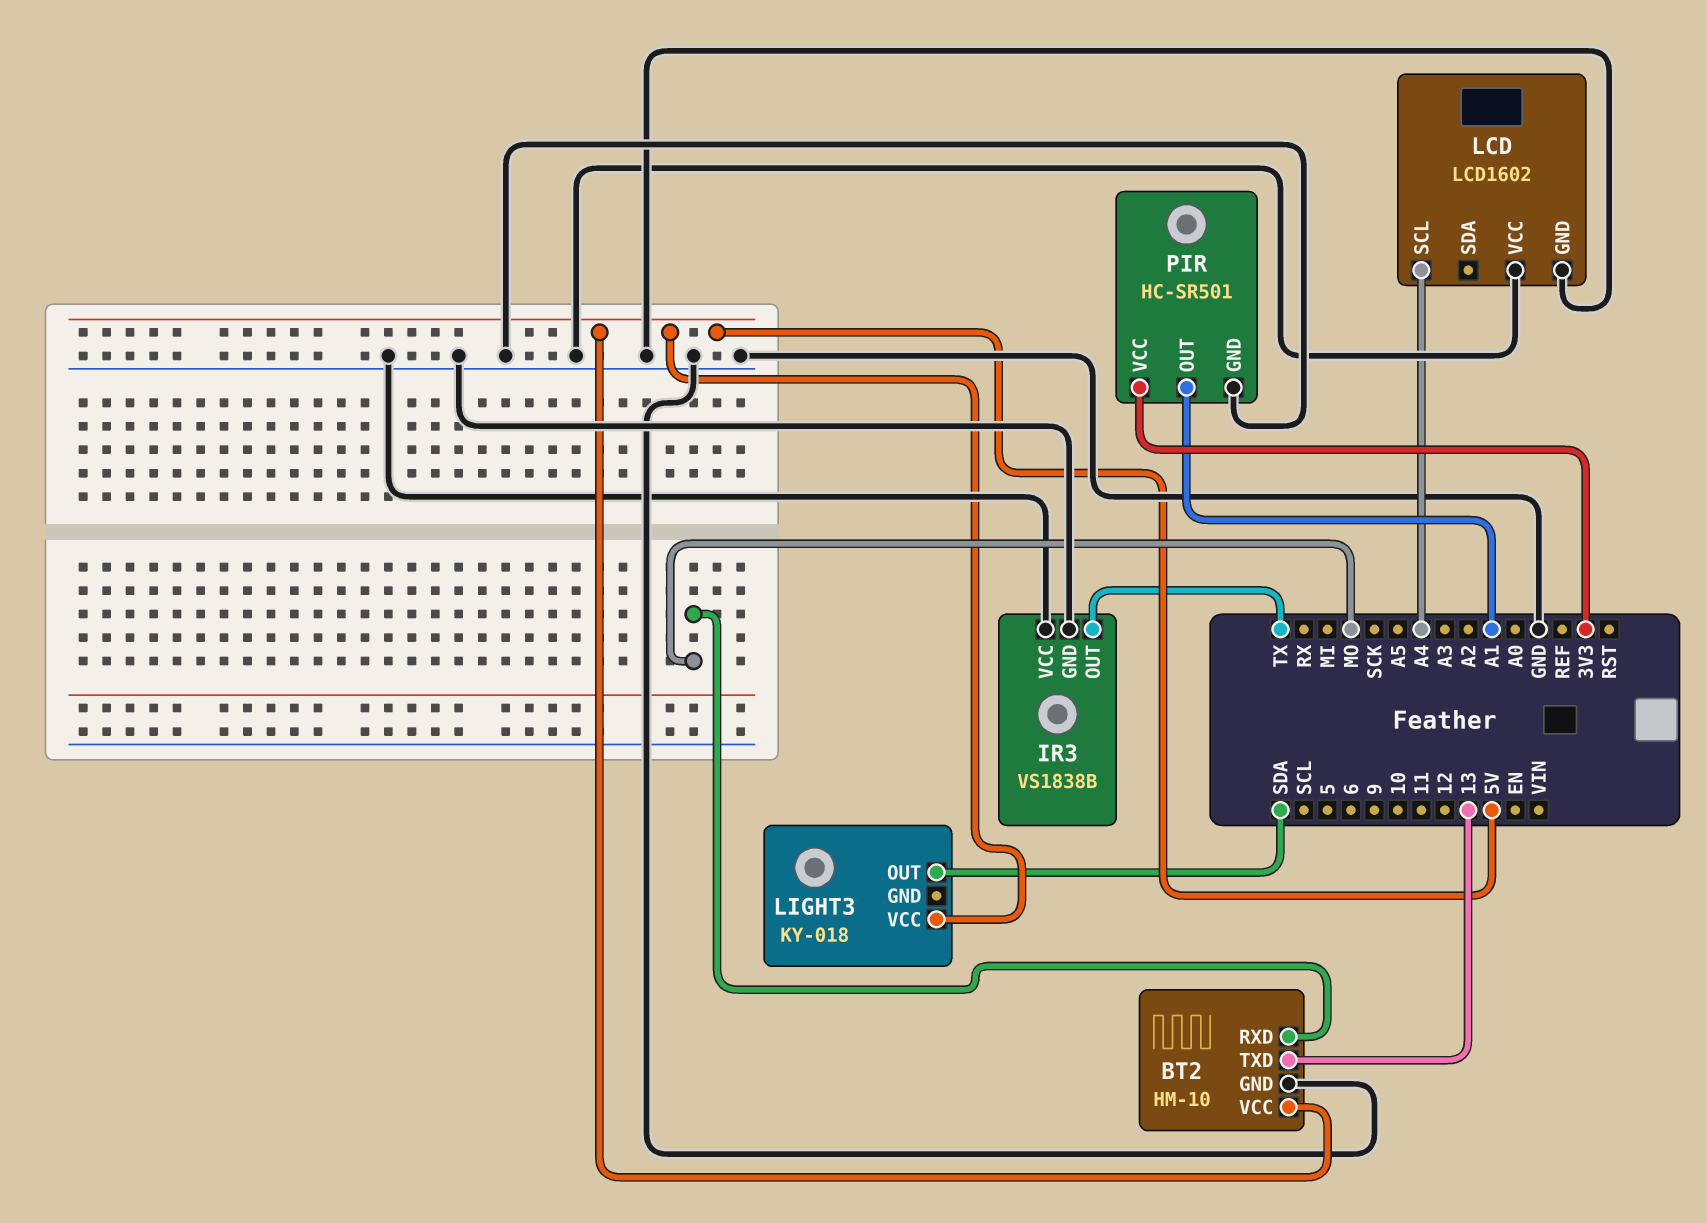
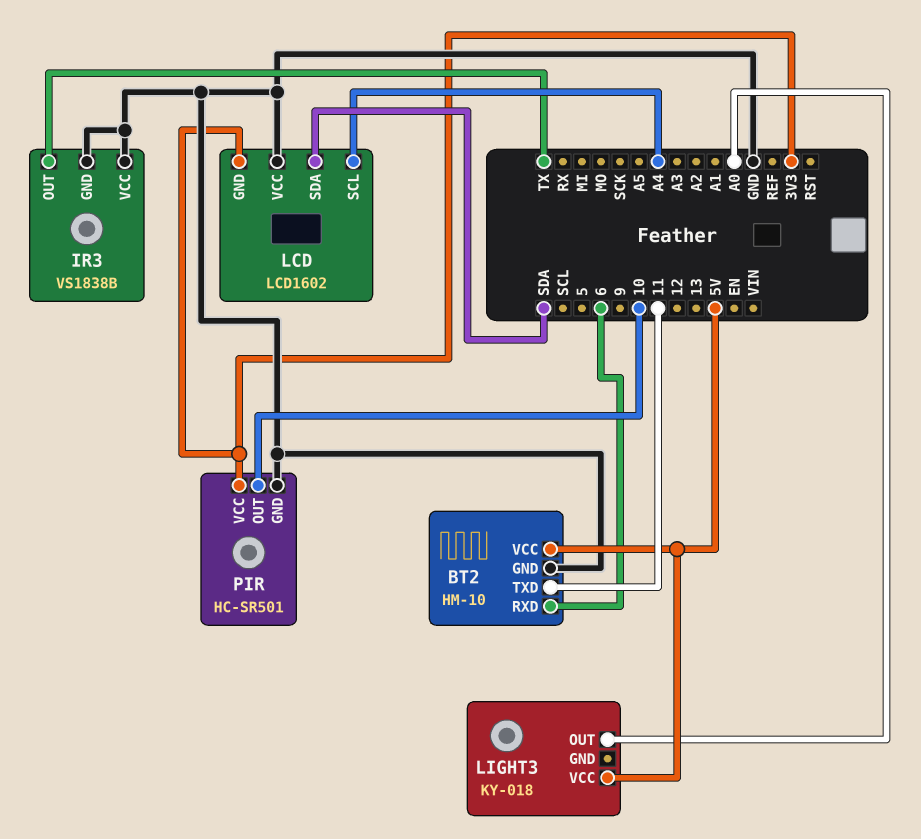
BT2 pin RXD: MO -> 6
BT2 pin TXD: 13 -> 11
LCD pin GND: GND -> 3V3
LCD pin SDA: none -> SDA
LIGHT3 pin OUT: SDA -> A0
PIR pin OUT: A1 -> 10

